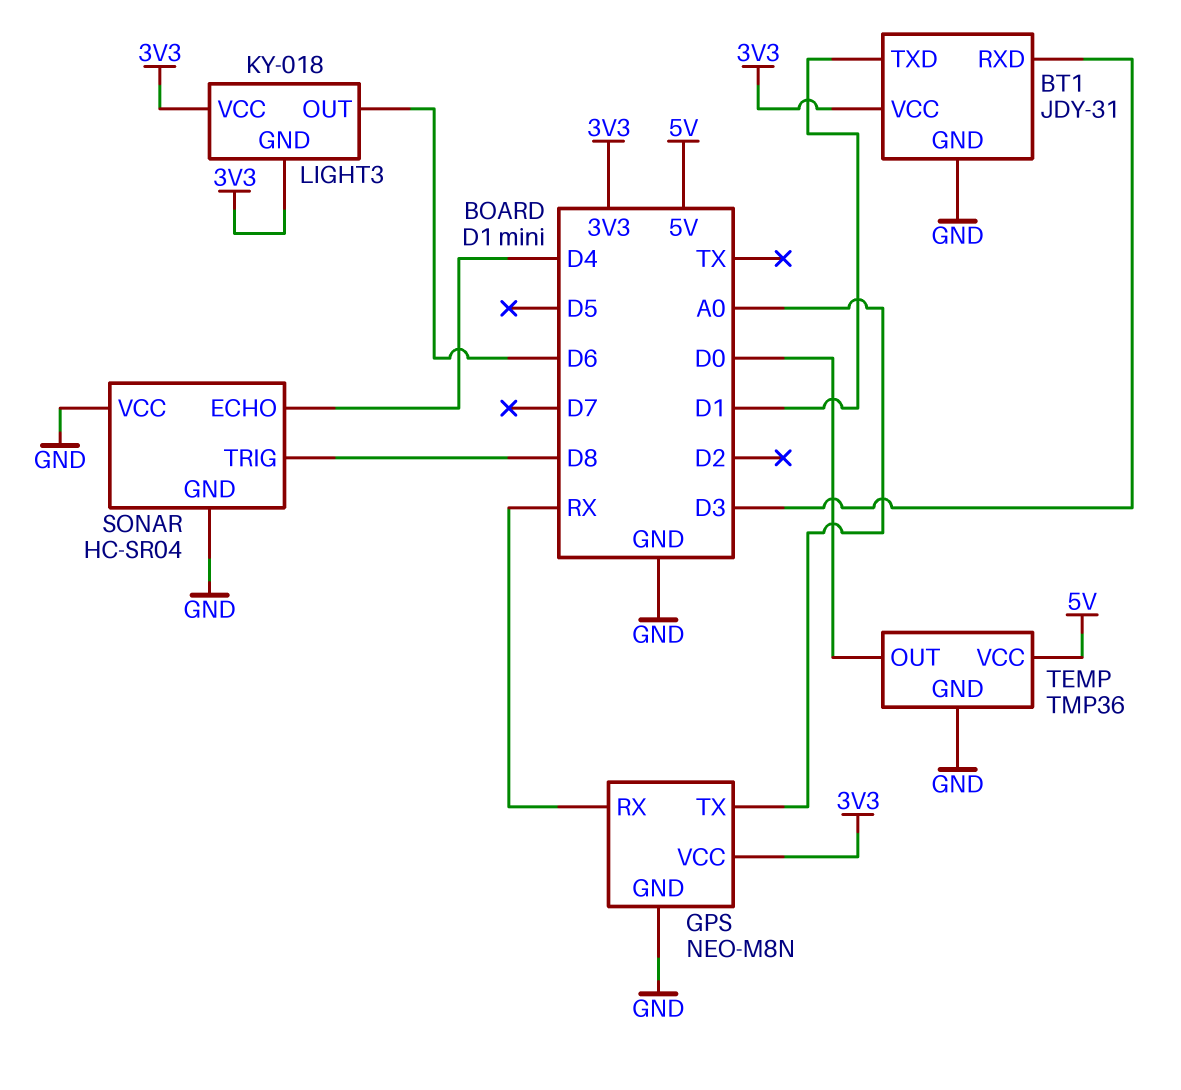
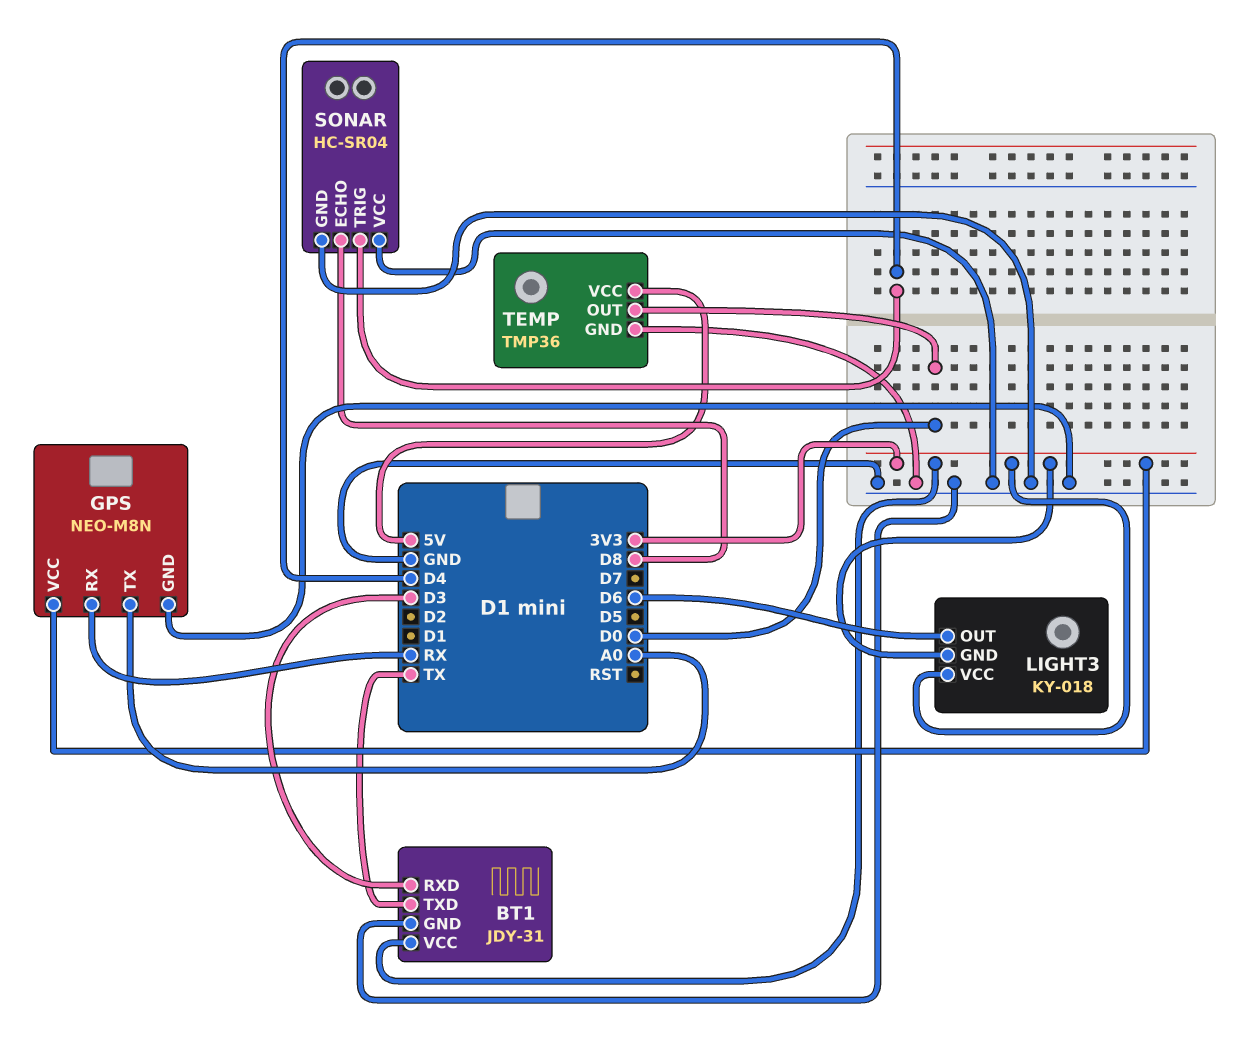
BT1 pin TXD: D1 -> TX
SONAR pin ECHO: D4 -> D8
SONAR pin TRIG: D8 -> D4

